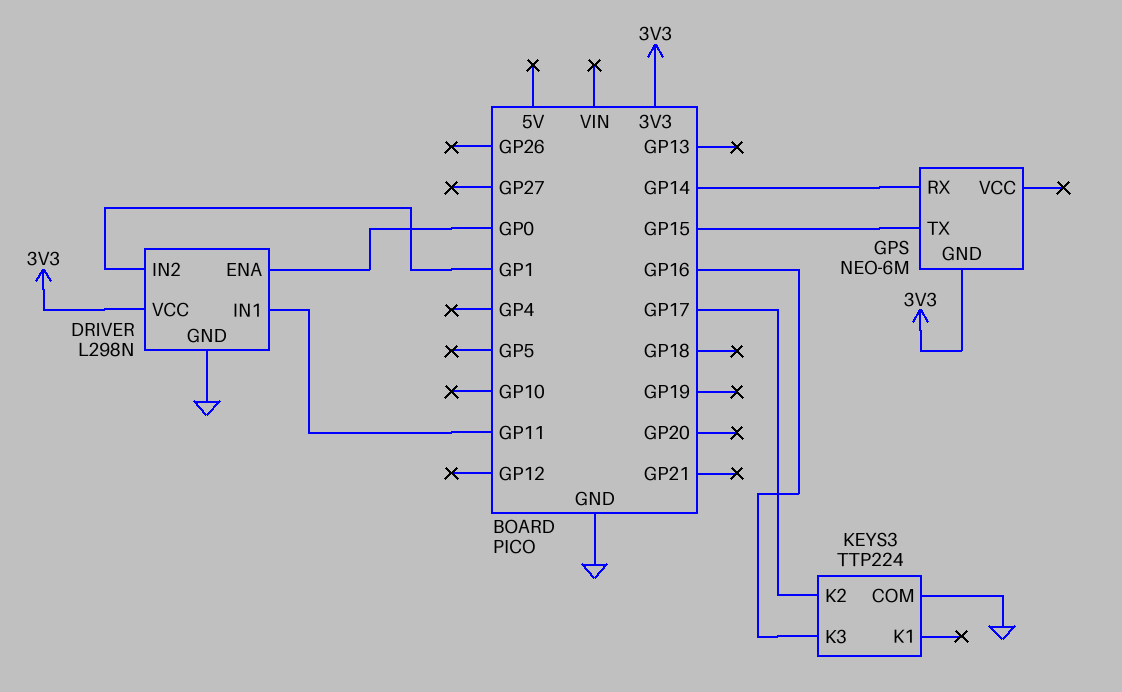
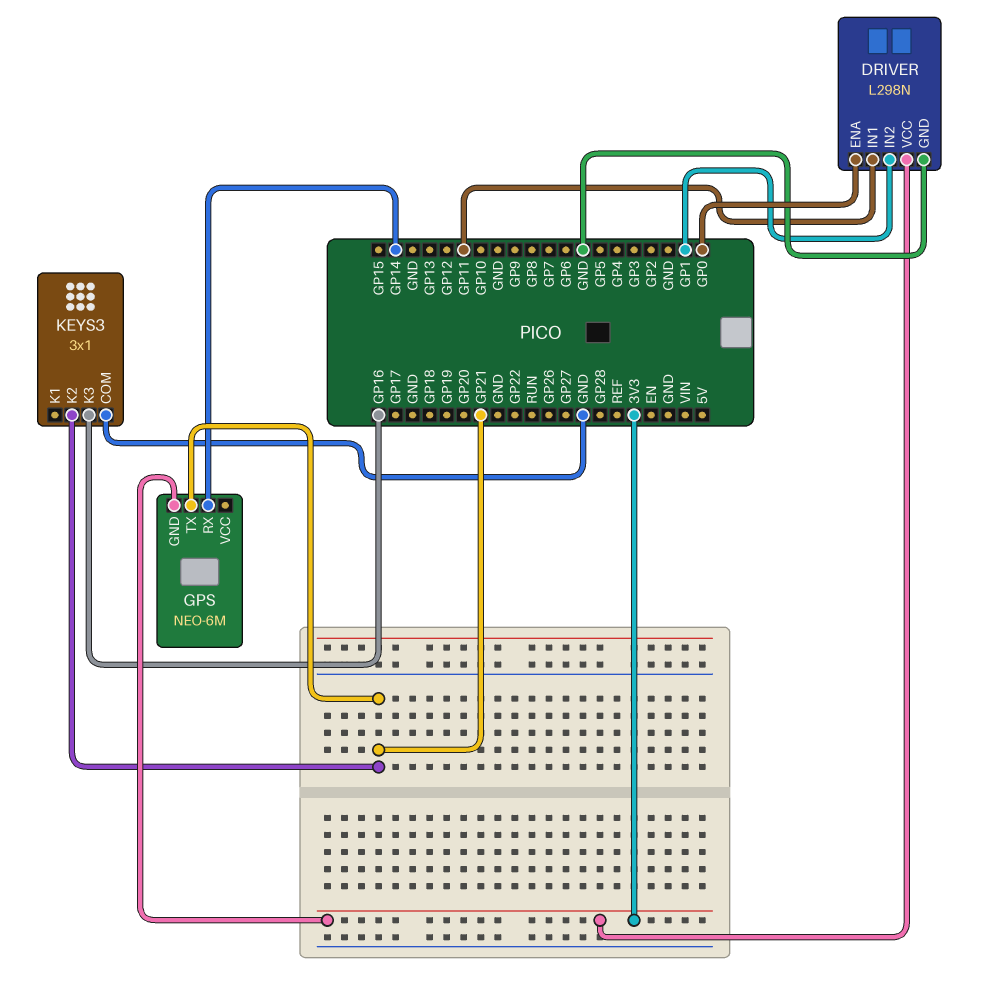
GPS pin TX: GP15 -> GP21
KEYS3: TTP224 -> 3x1
KEYS3 pin K2: GP17 -> GP21

